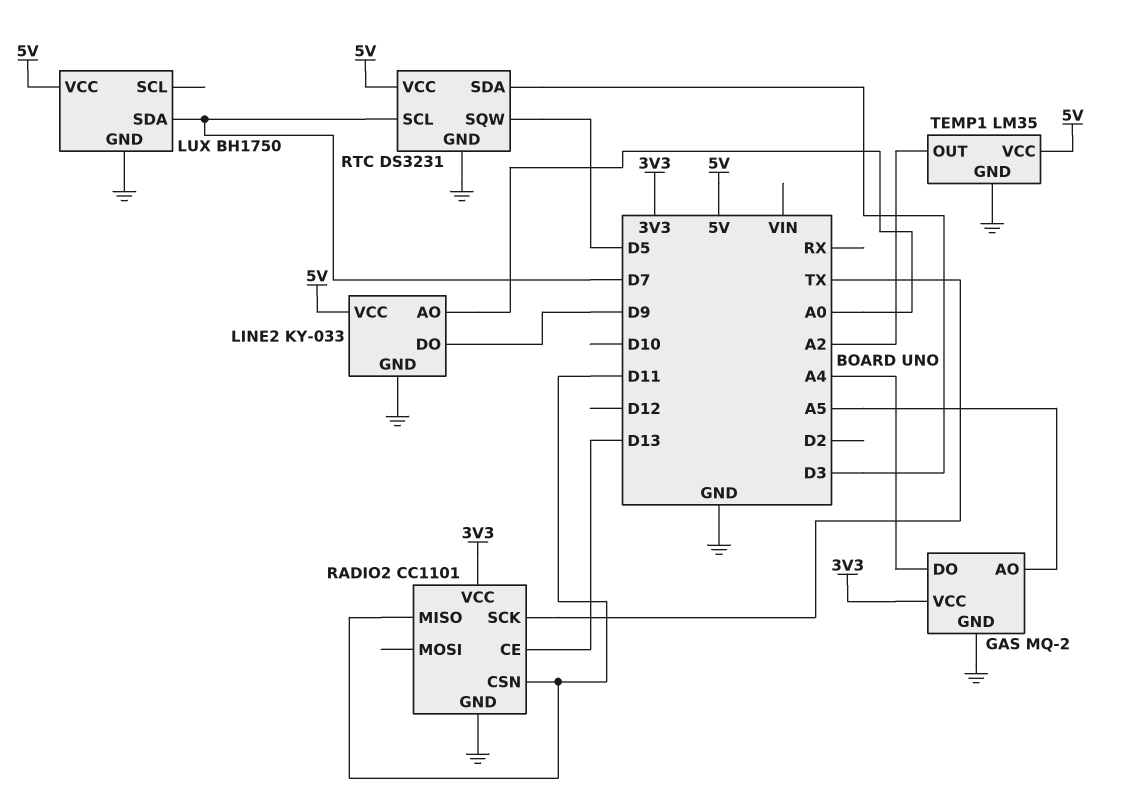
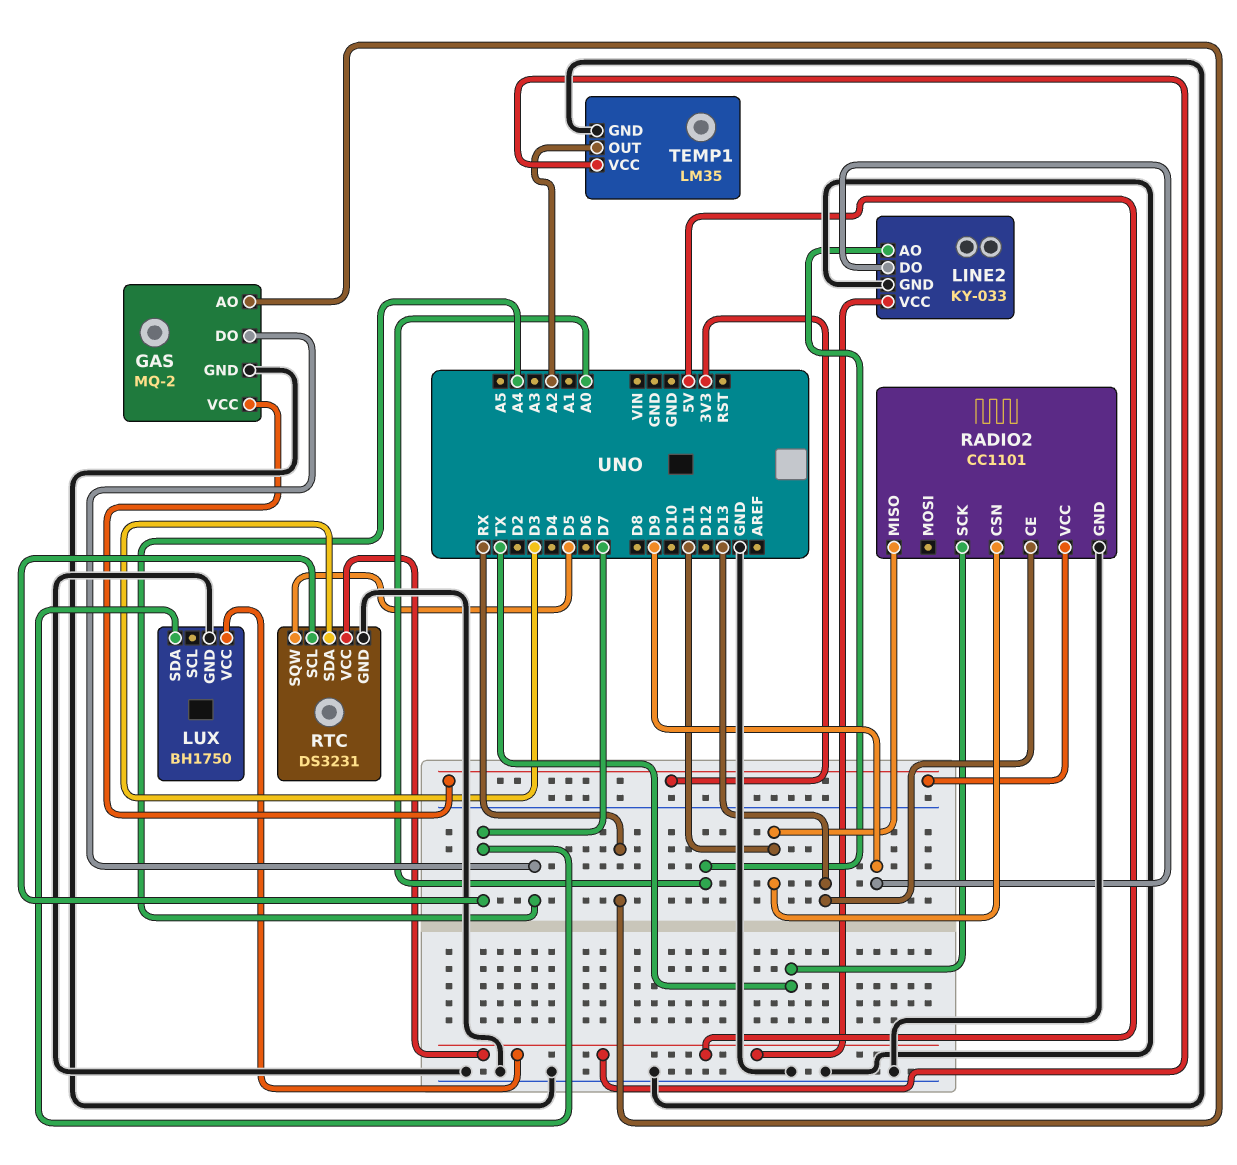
GAS pin AO: A5 -> RX

